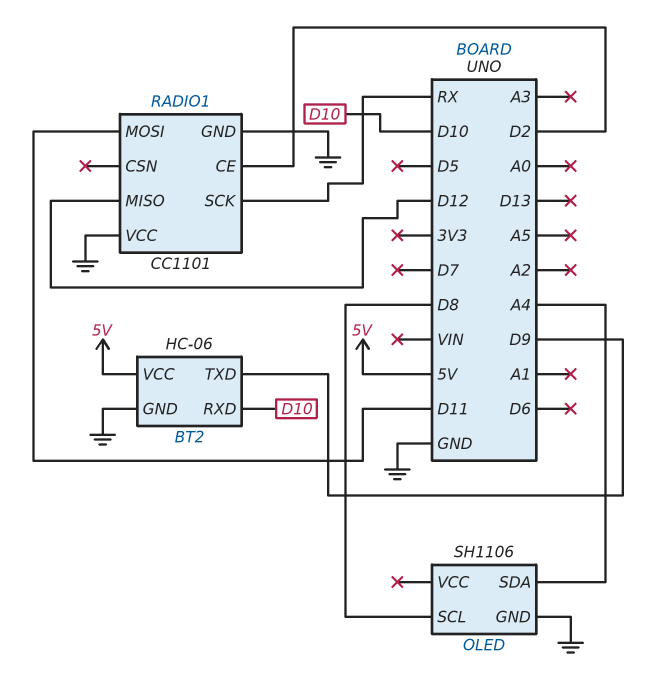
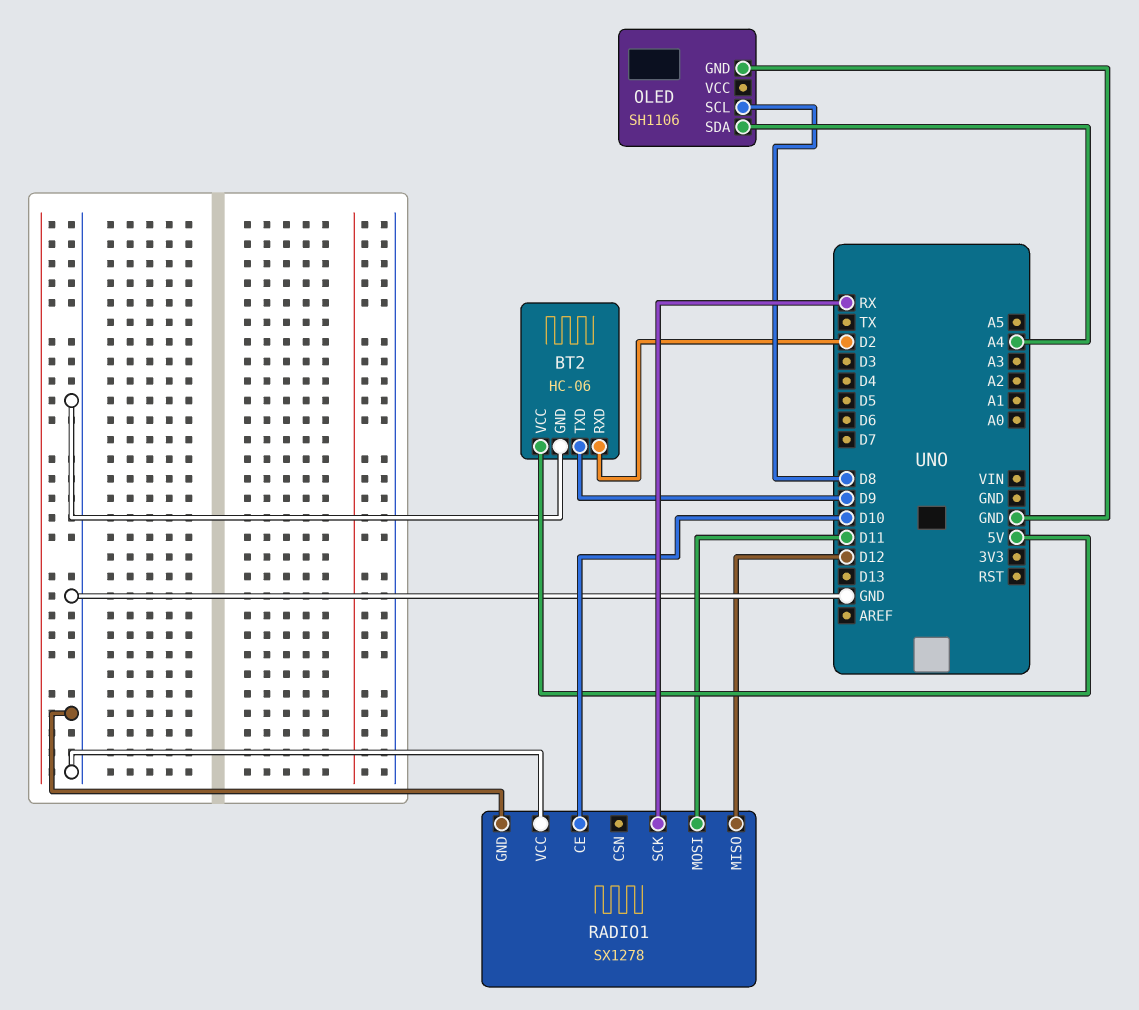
BT2 pin RXD: D10 -> D2
RADIO1: CC1101 -> SX1278
RADIO1 pin CE: D2 -> D10

